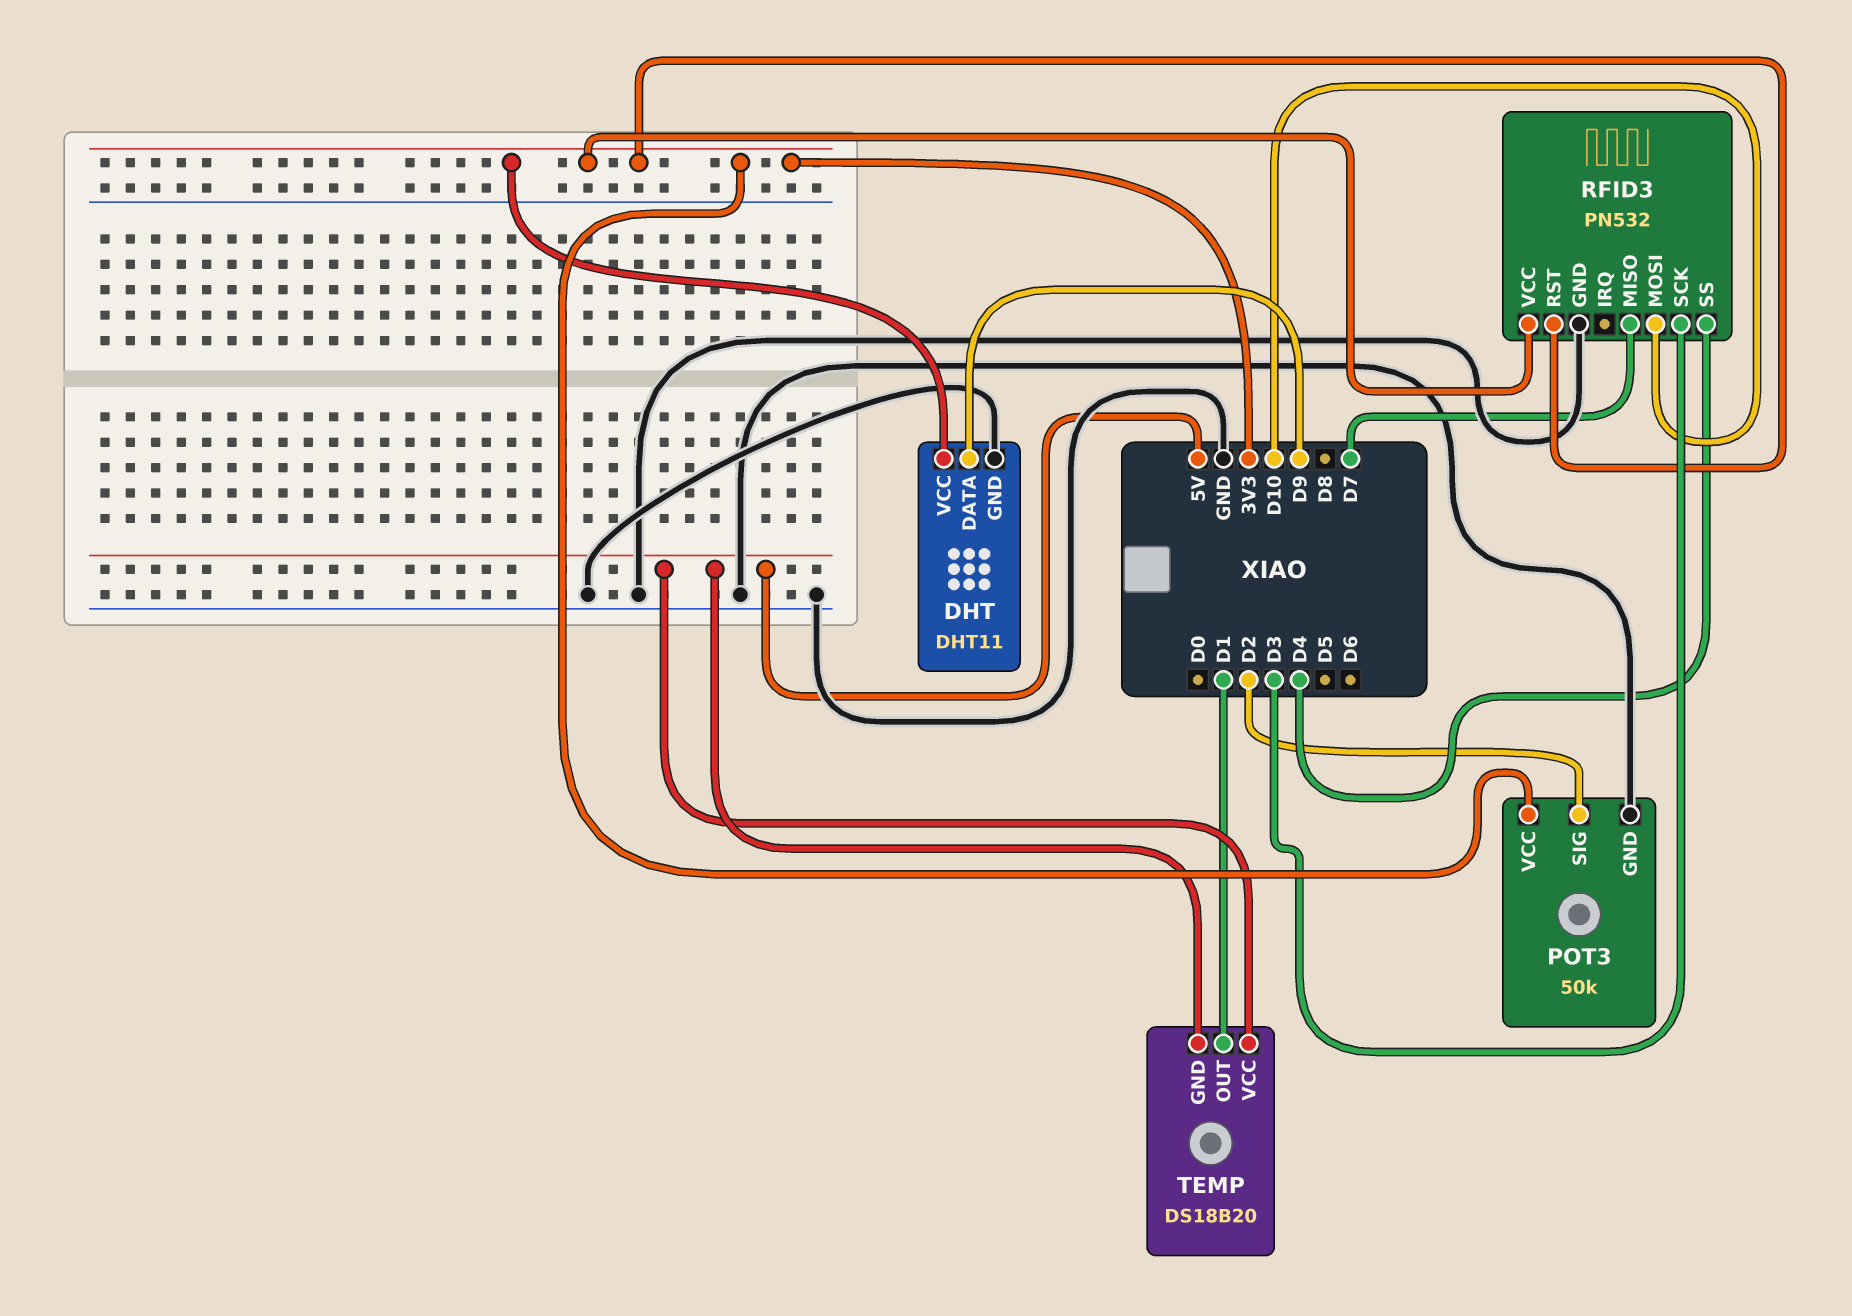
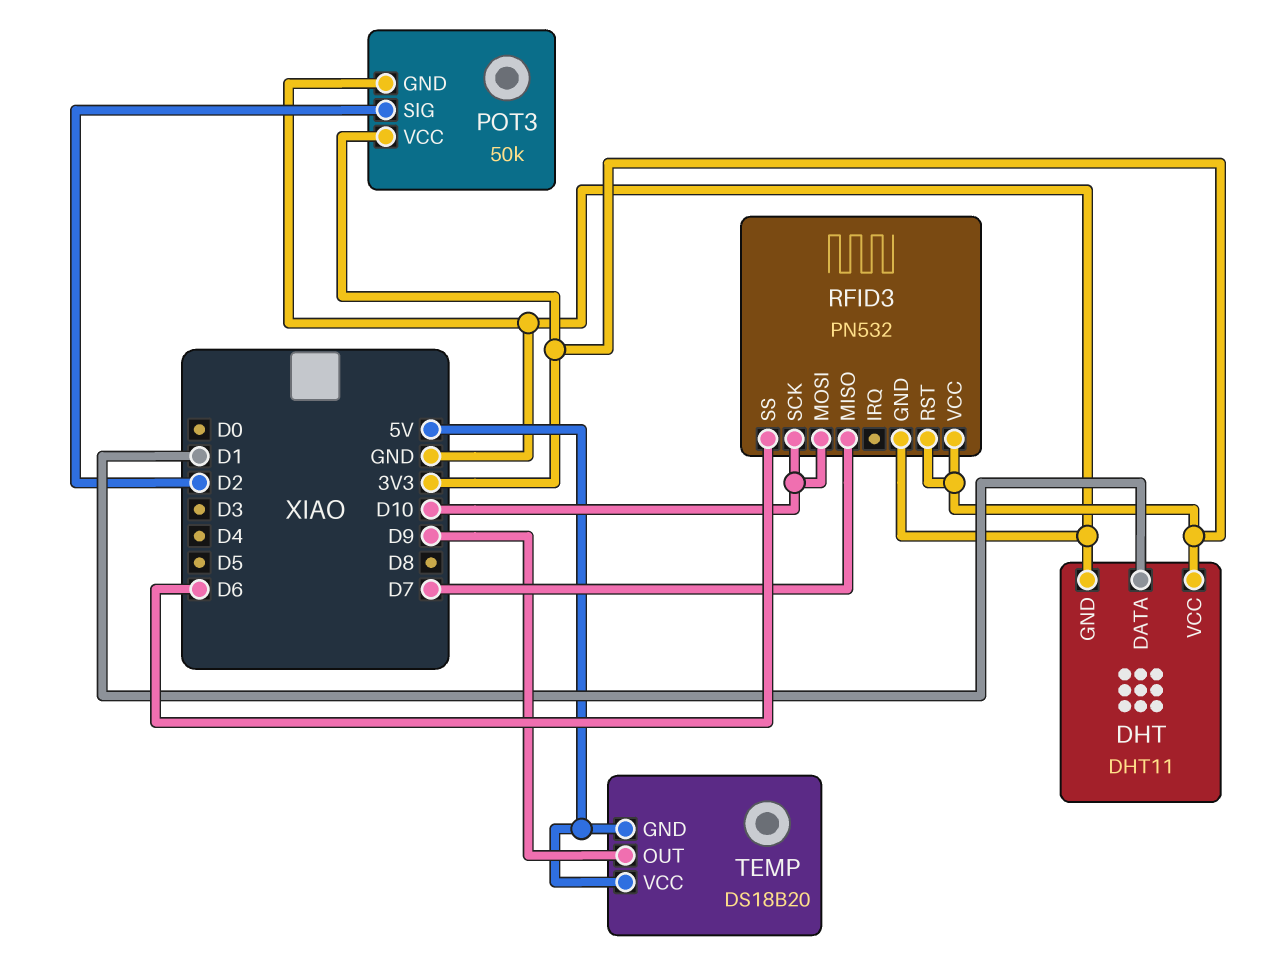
DHT pin DATA: D9 -> D1
RFID3 pin SCK: D3 -> D10
RFID3 pin SS: D4 -> D6
TEMP pin OUT: D1 -> D9

